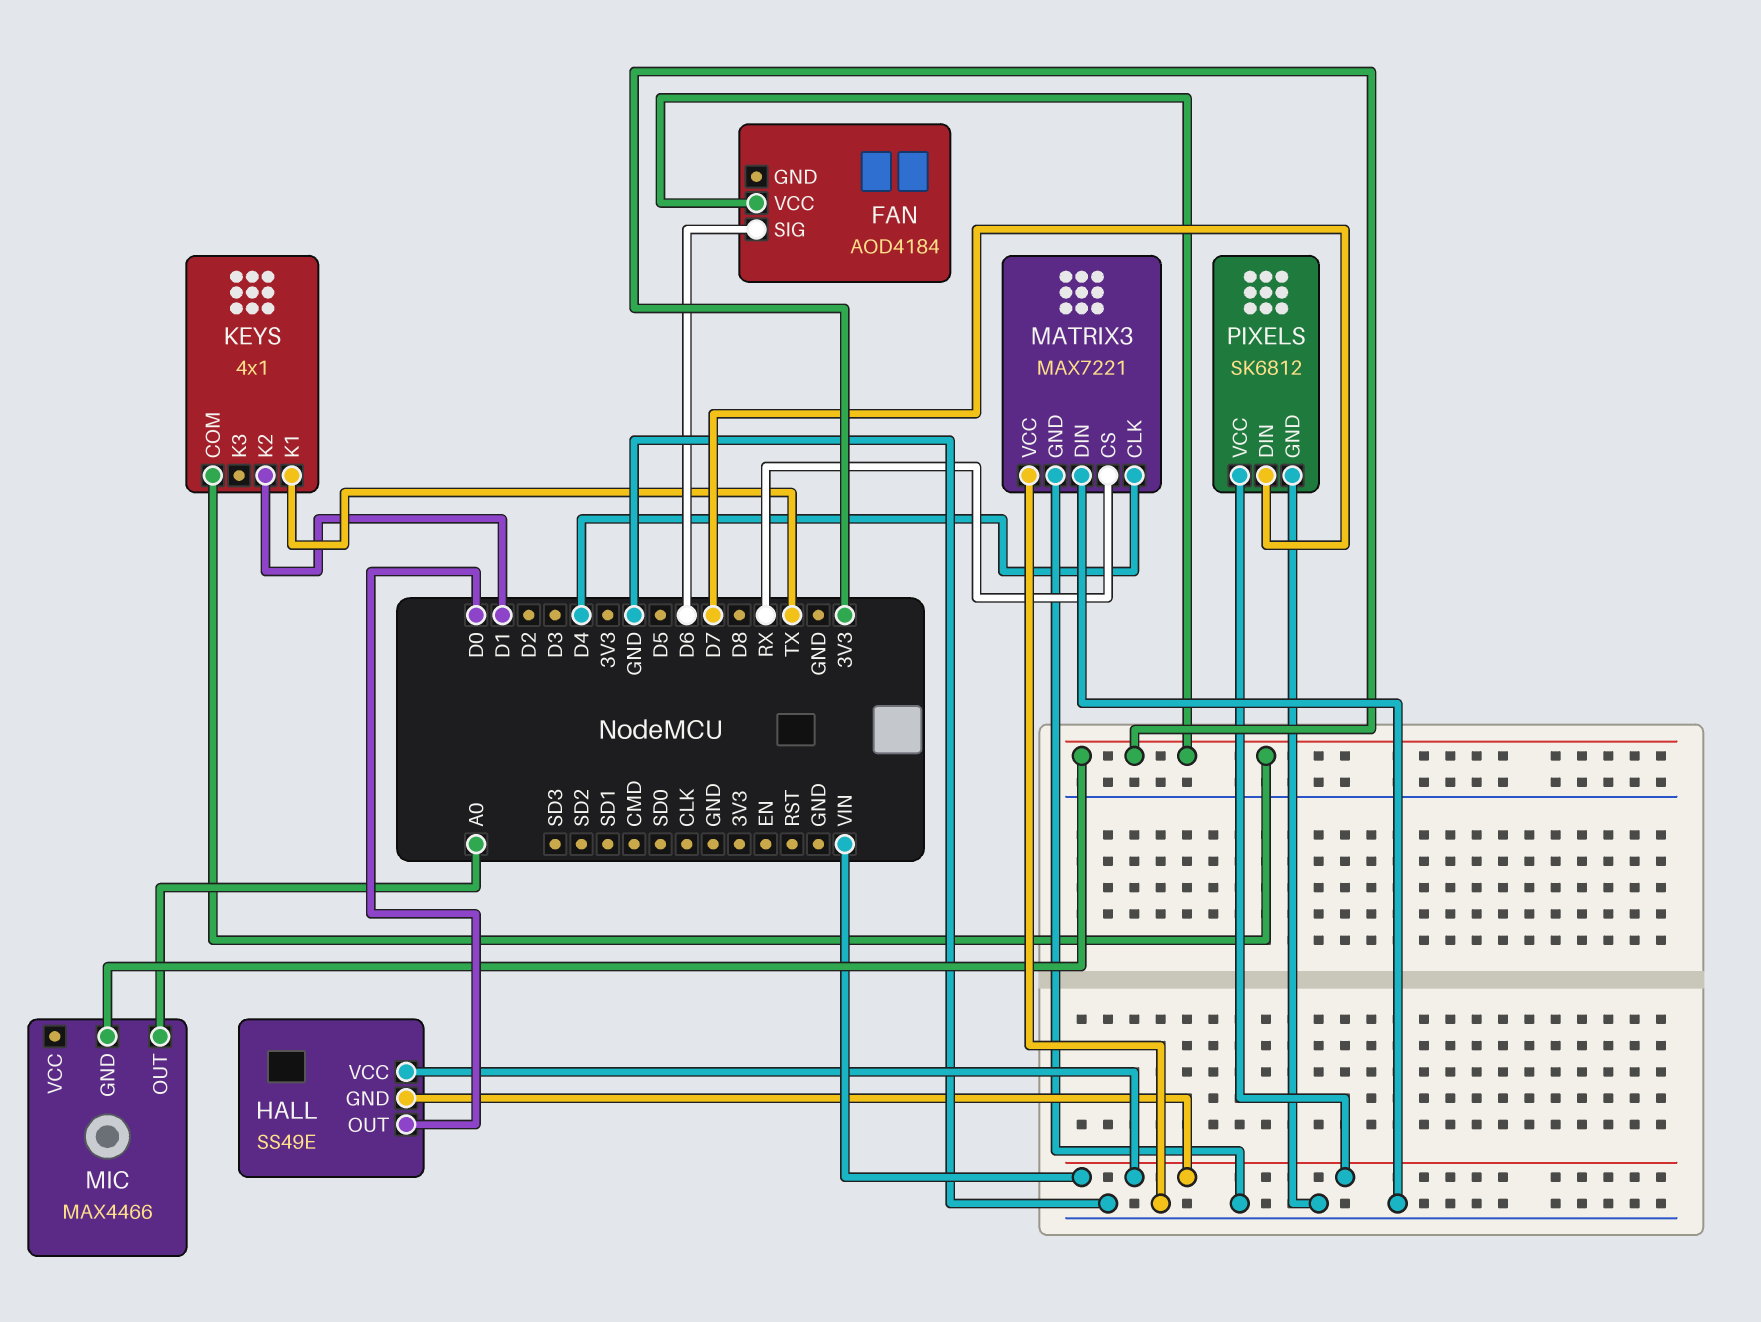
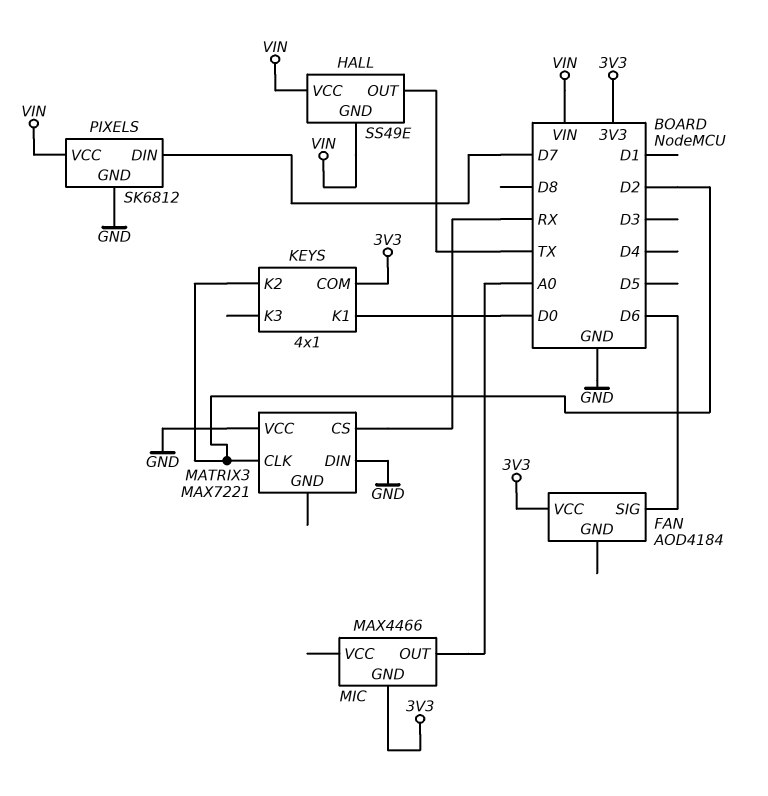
HALL pin OUT: D0 -> TX
KEYS pin K1: TX -> D0
KEYS pin K2: D1 -> D2
MATRIX3 pin CLK: D4 -> D2
MATRIX3 pin GND: GND -> none

